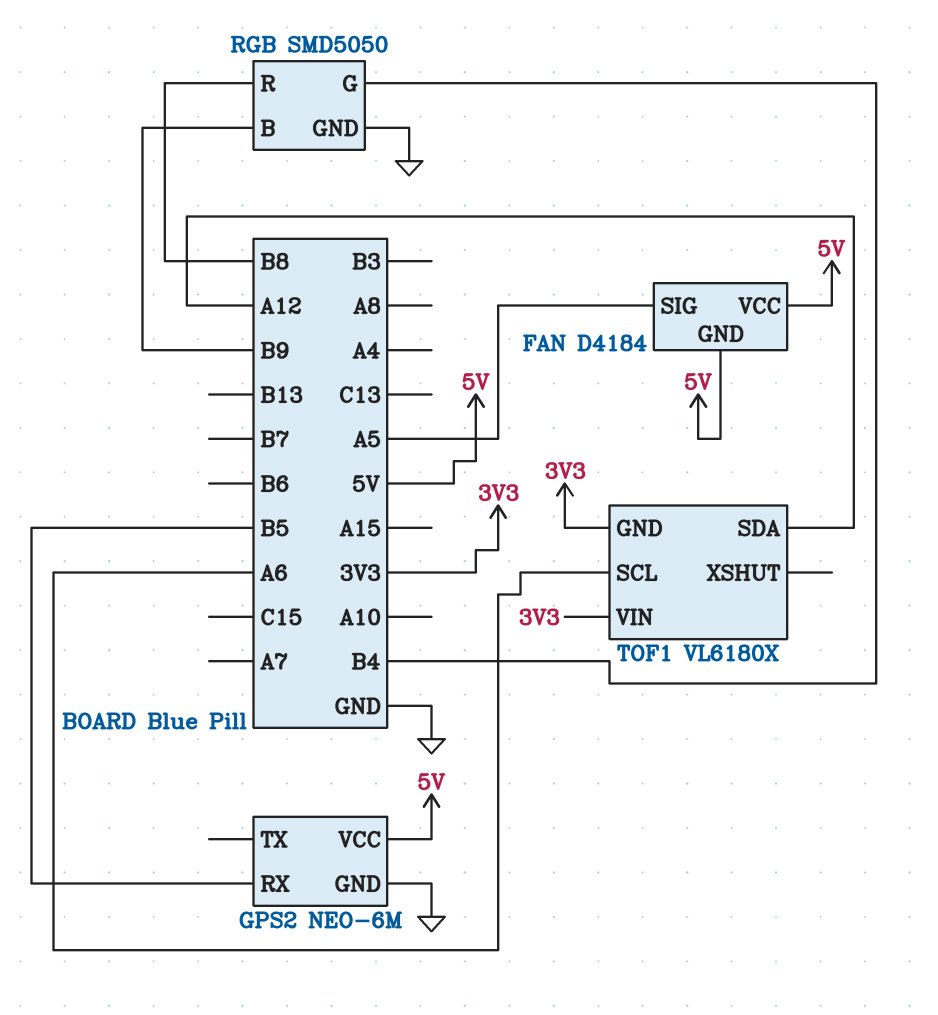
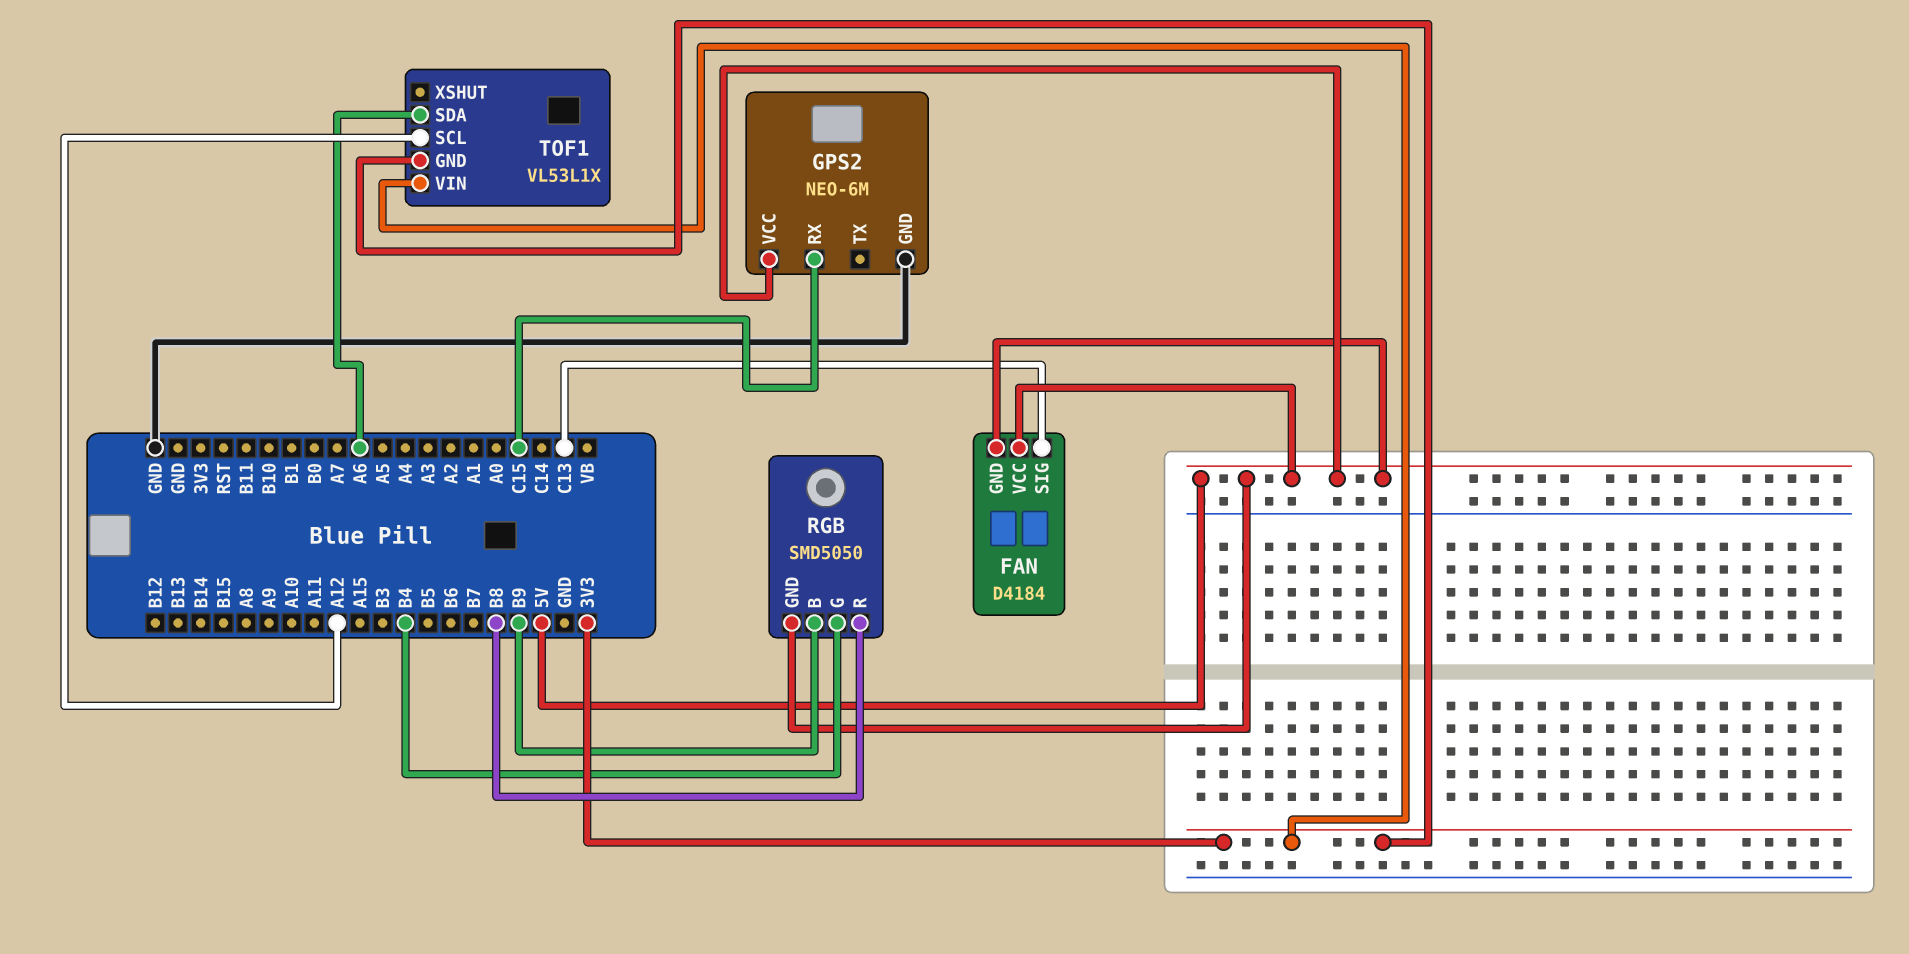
FAN pin SIG: A5 -> C13
GPS2 pin RX: B5 -> C15
RGB pin GND: GND -> 5V
TOF1: VL6180X -> VL53L1X
TOF1 pin SCL: A6 -> A12
TOF1 pin SDA: A12 -> A6

